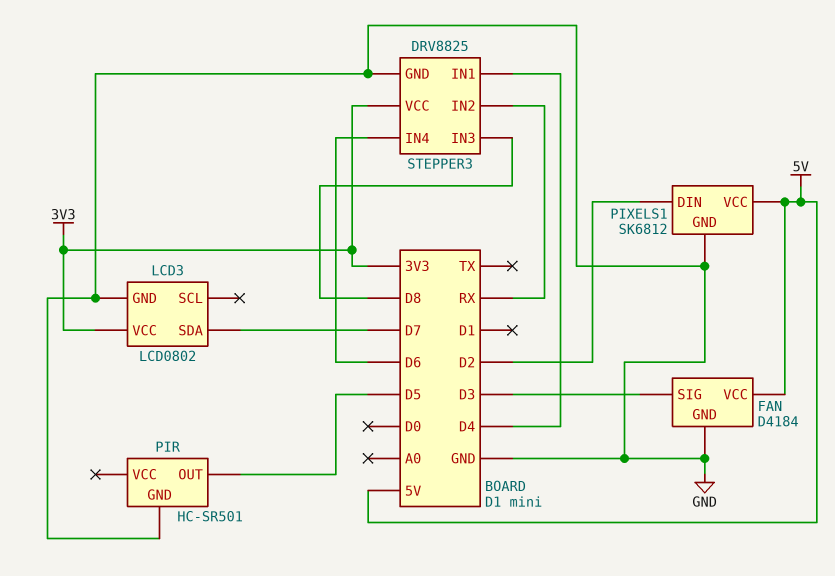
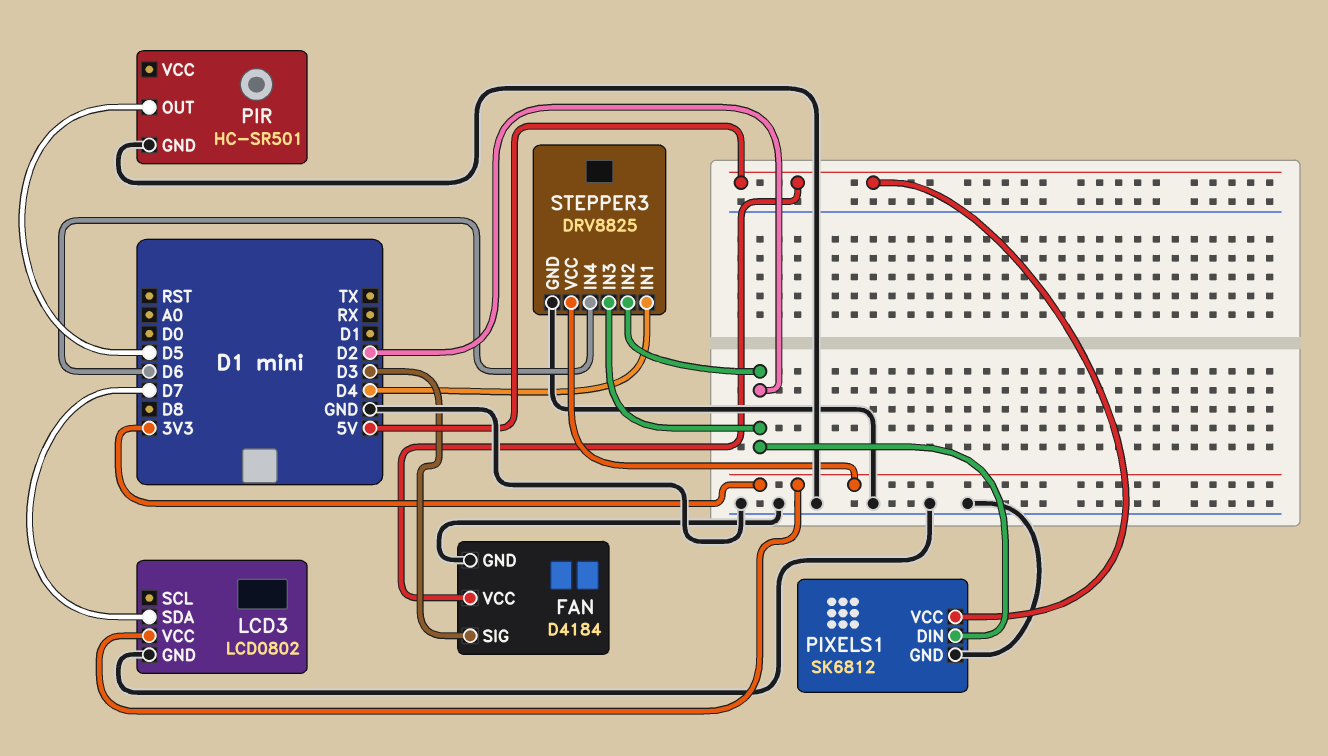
STEPPER3 pin IN2: RX -> D2
STEPPER3 pin IN3: D8 -> D2

